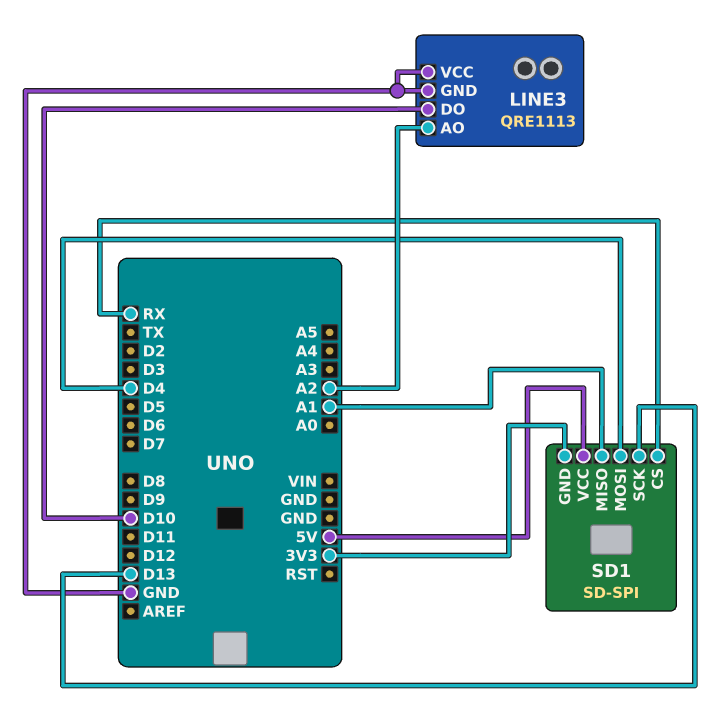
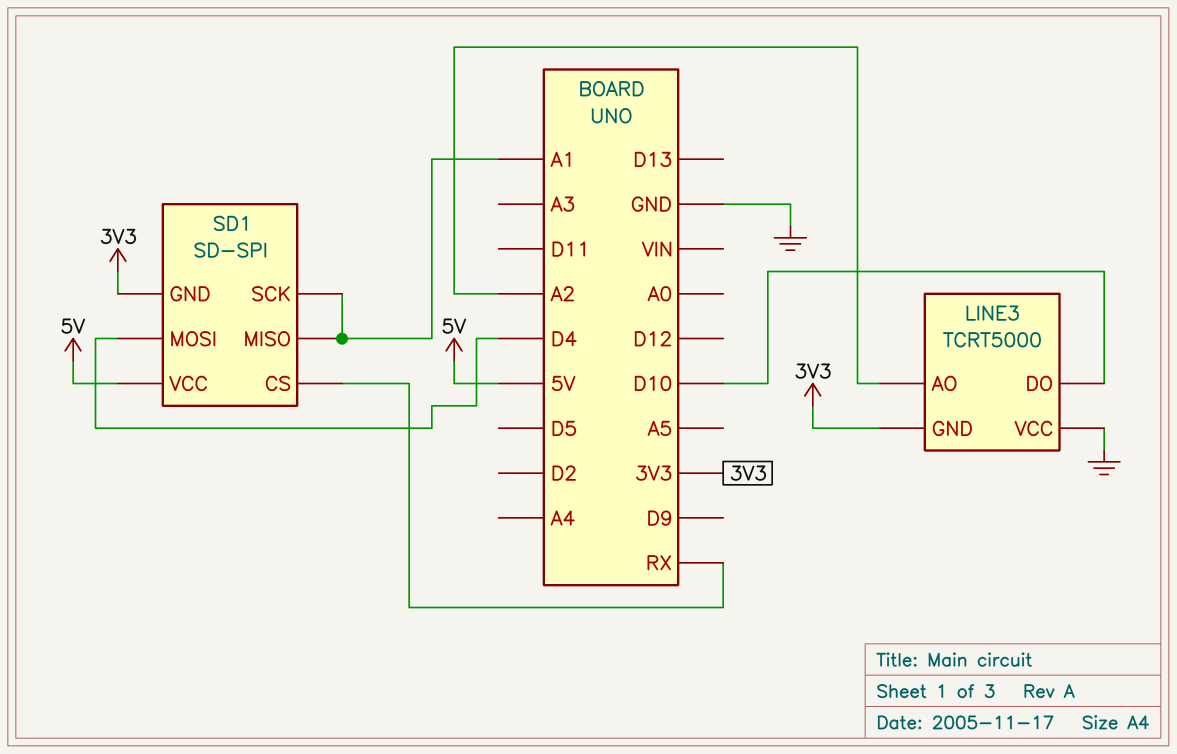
LINE3: QRE1113 -> TCRT5000
LINE3 pin GND: GND -> 3V3
SD1 pin SCK: D13 -> A1

